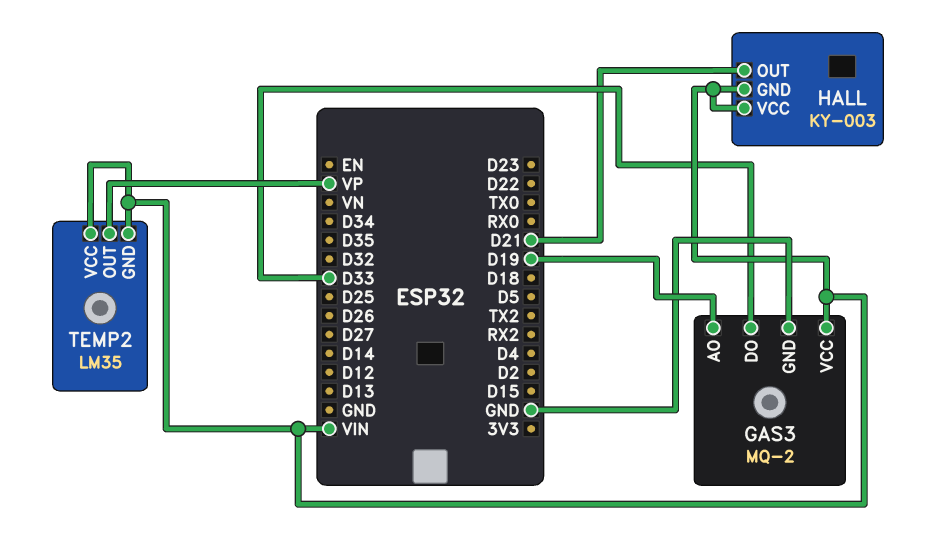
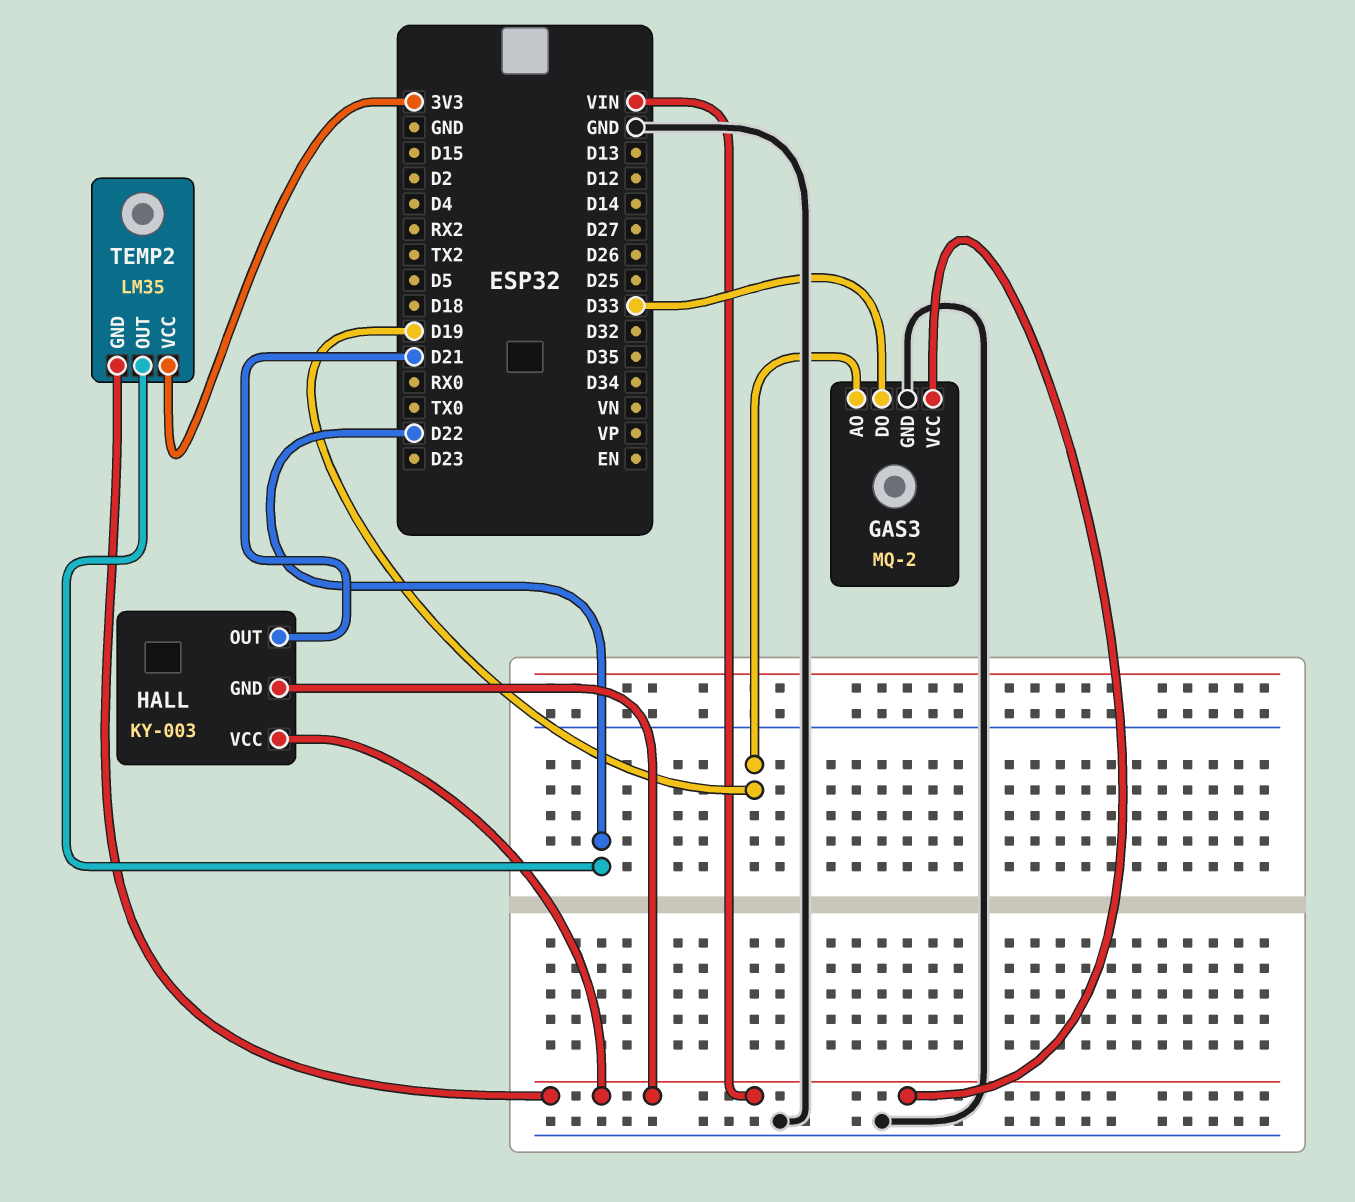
TEMP2 pin OUT: VP -> D22
TEMP2 pin VCC: VIN -> 3V3

